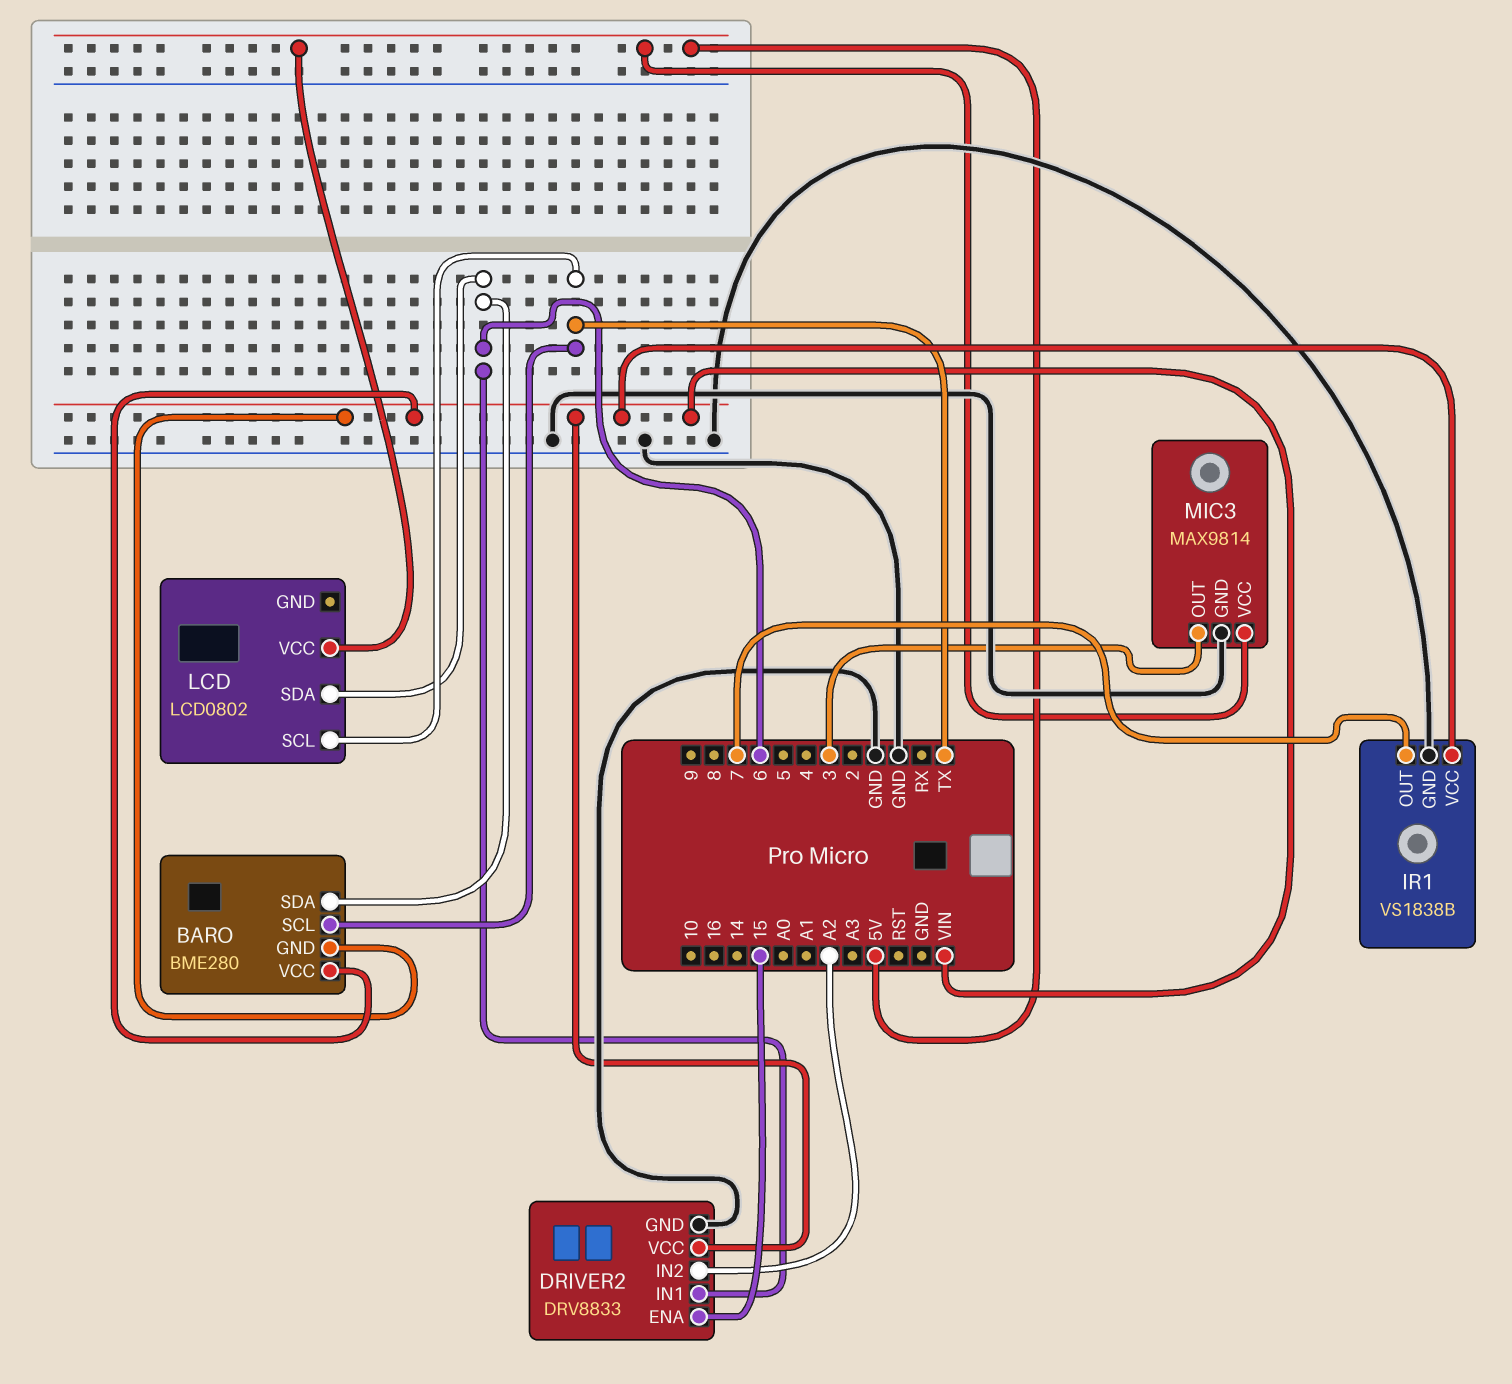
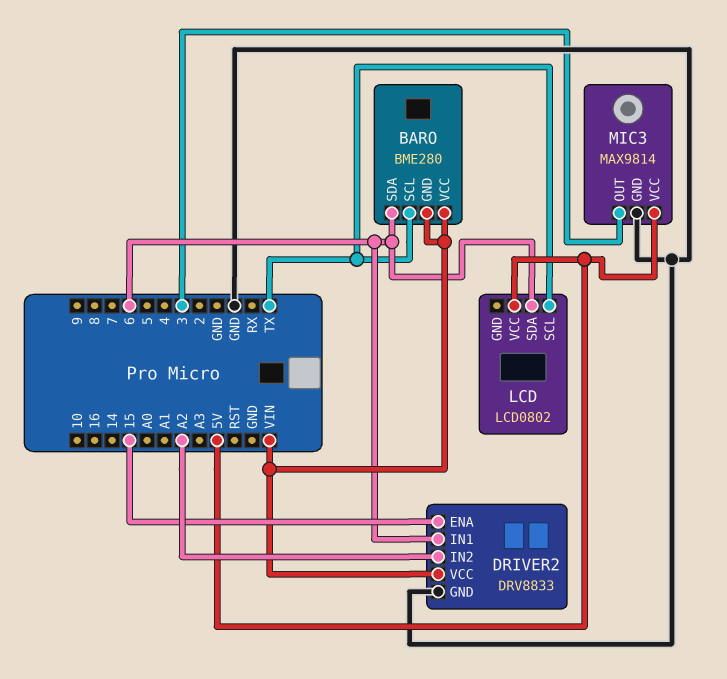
IR1: VS1838B -> none
IR1 pin GND: GND -> none
IR1 pin OUT: 7 -> none
IR1 pin VCC: VIN -> none

